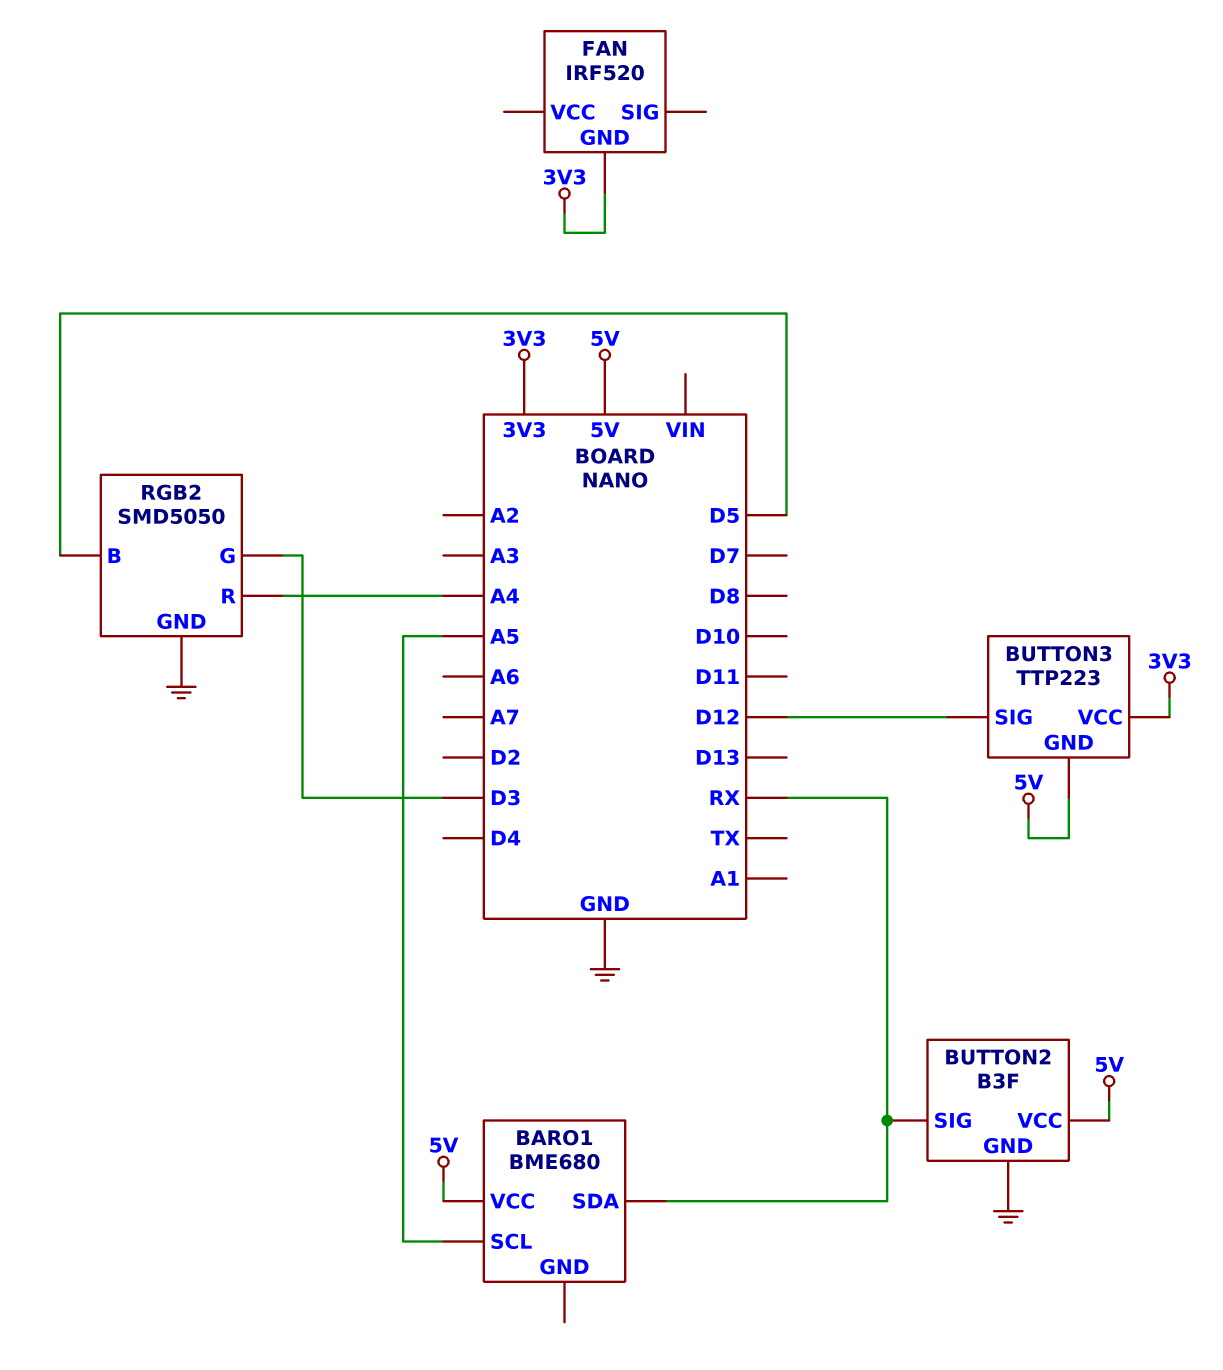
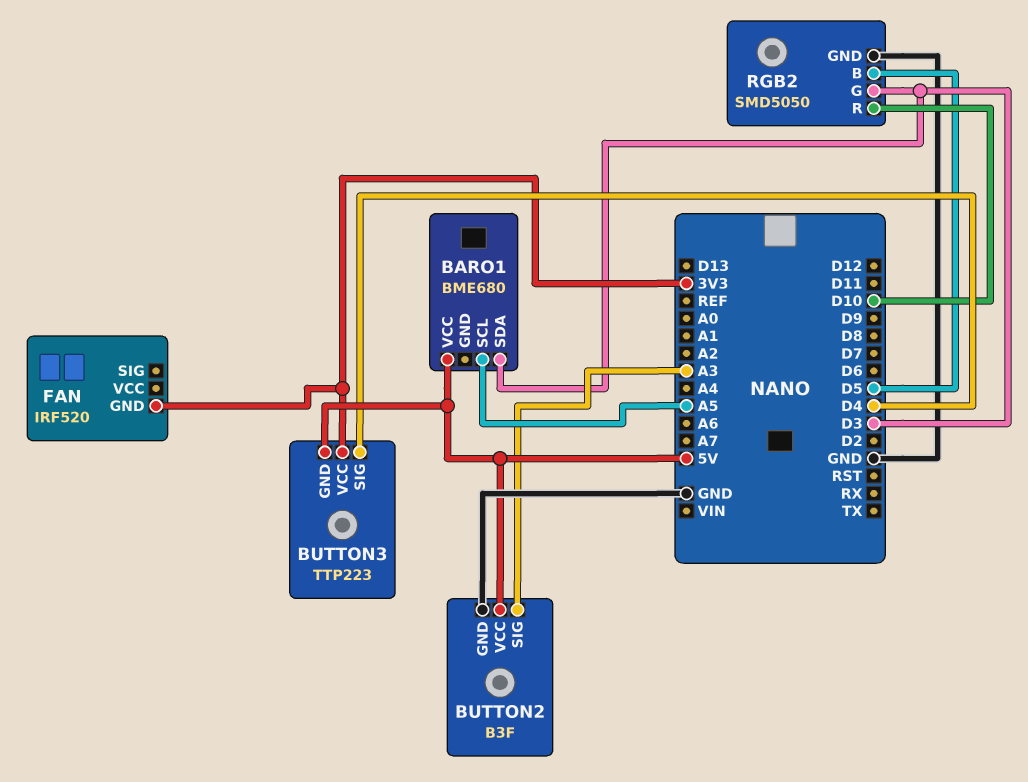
BARO1 pin SDA: RX -> D3
BUTTON2 pin SIG: RX -> A3
BUTTON3 pin SIG: D12 -> D4
RGB2 pin R: A4 -> D10

